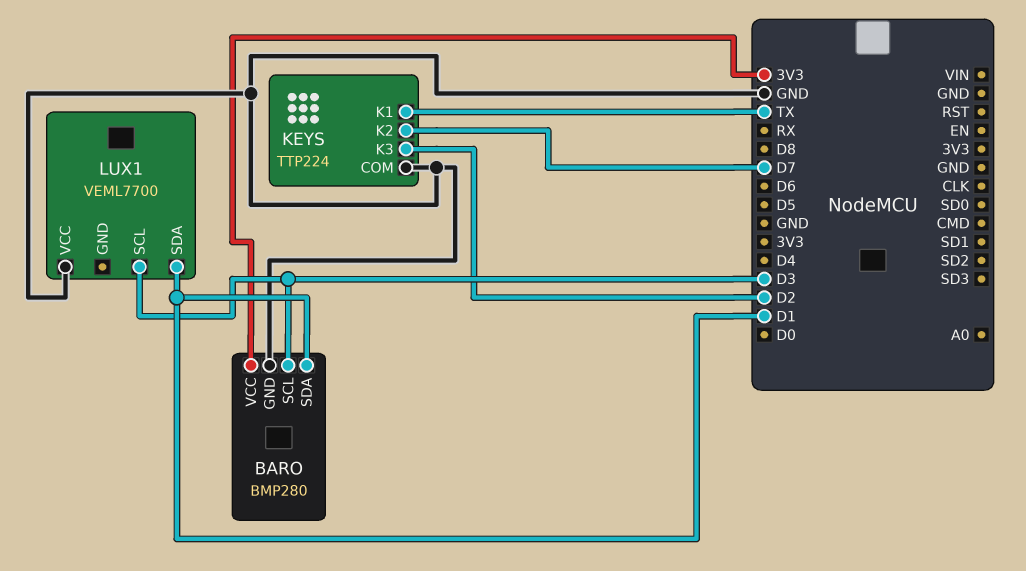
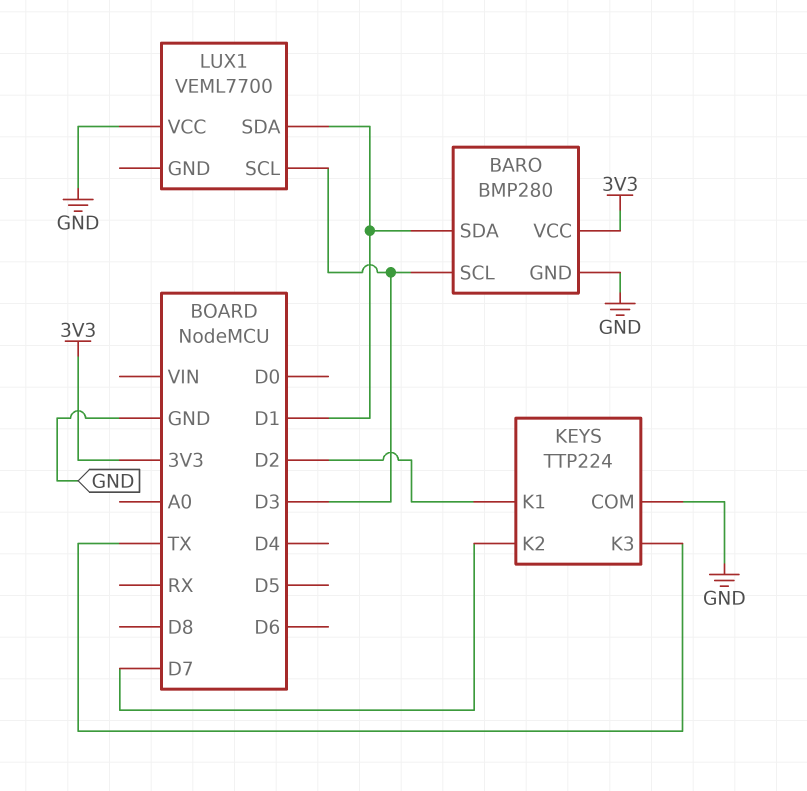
KEYS pin K1: TX -> D2
KEYS pin K3: D2 -> TX

